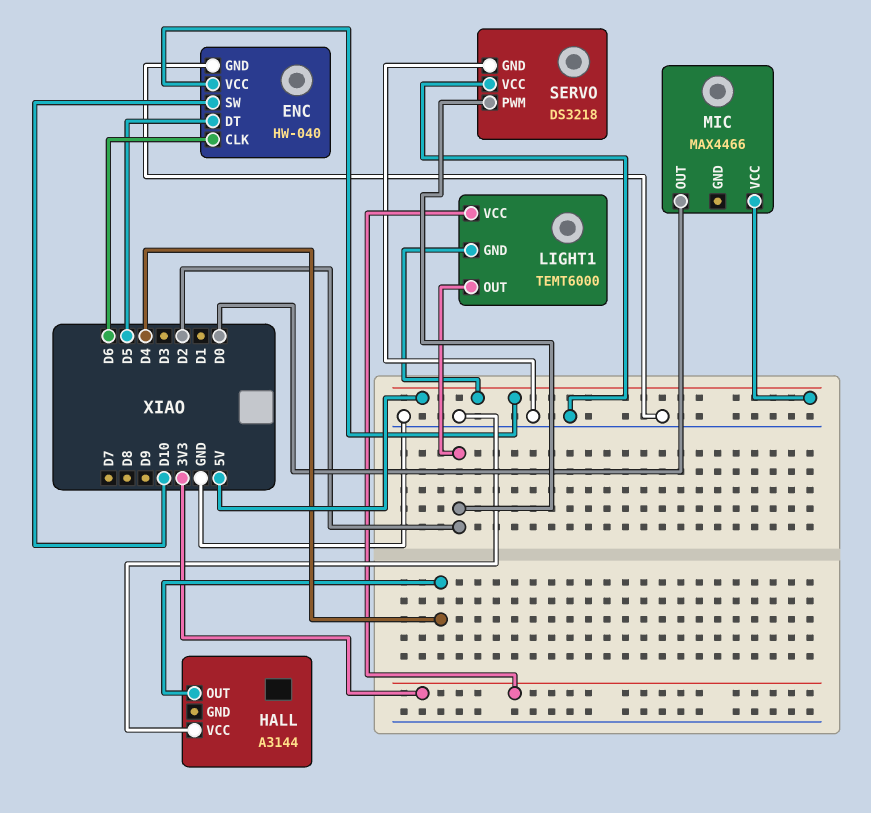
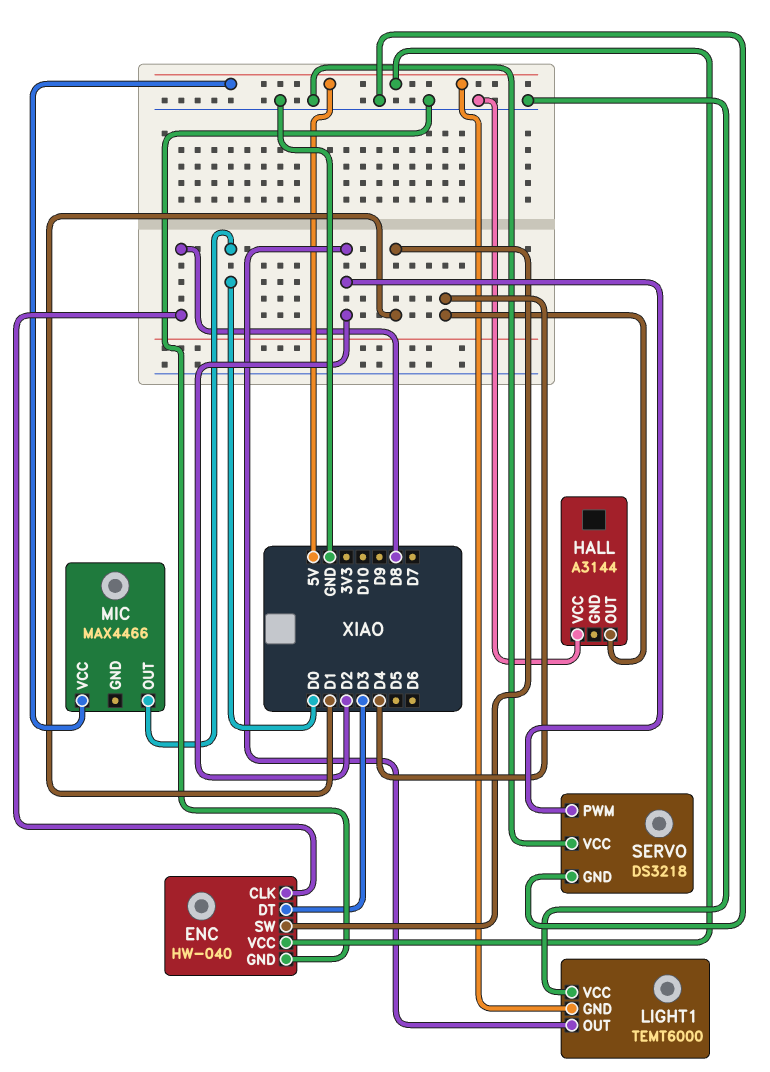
ENC pin CLK: D6 -> D8
ENC pin DT: D5 -> D3
ENC pin SW: D10 -> D1
LIGHT1 pin VCC: 3V3 -> GND

